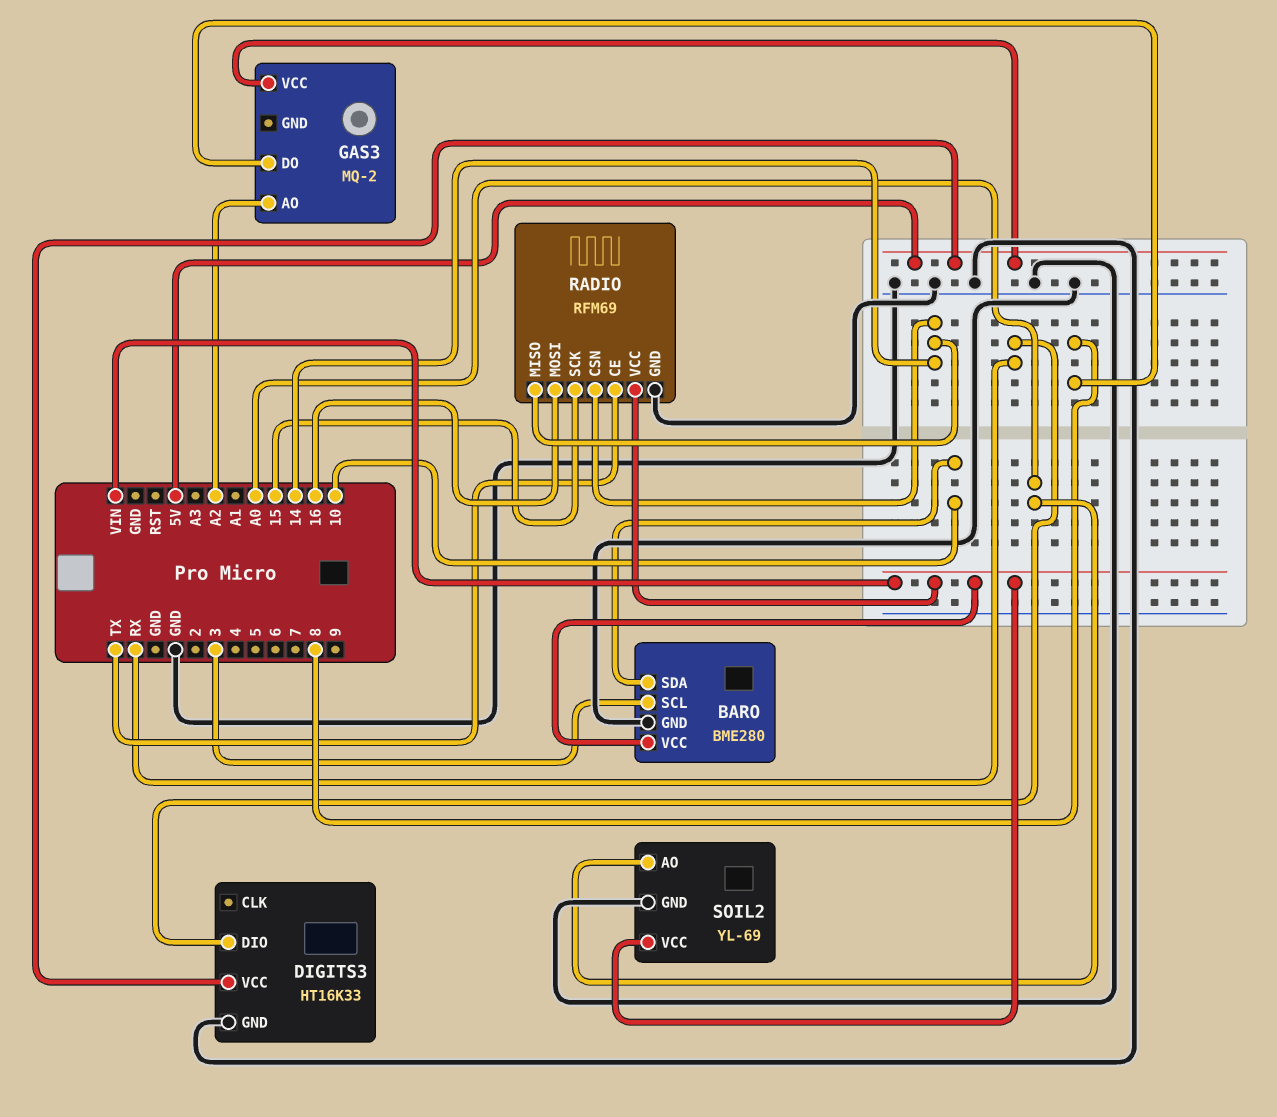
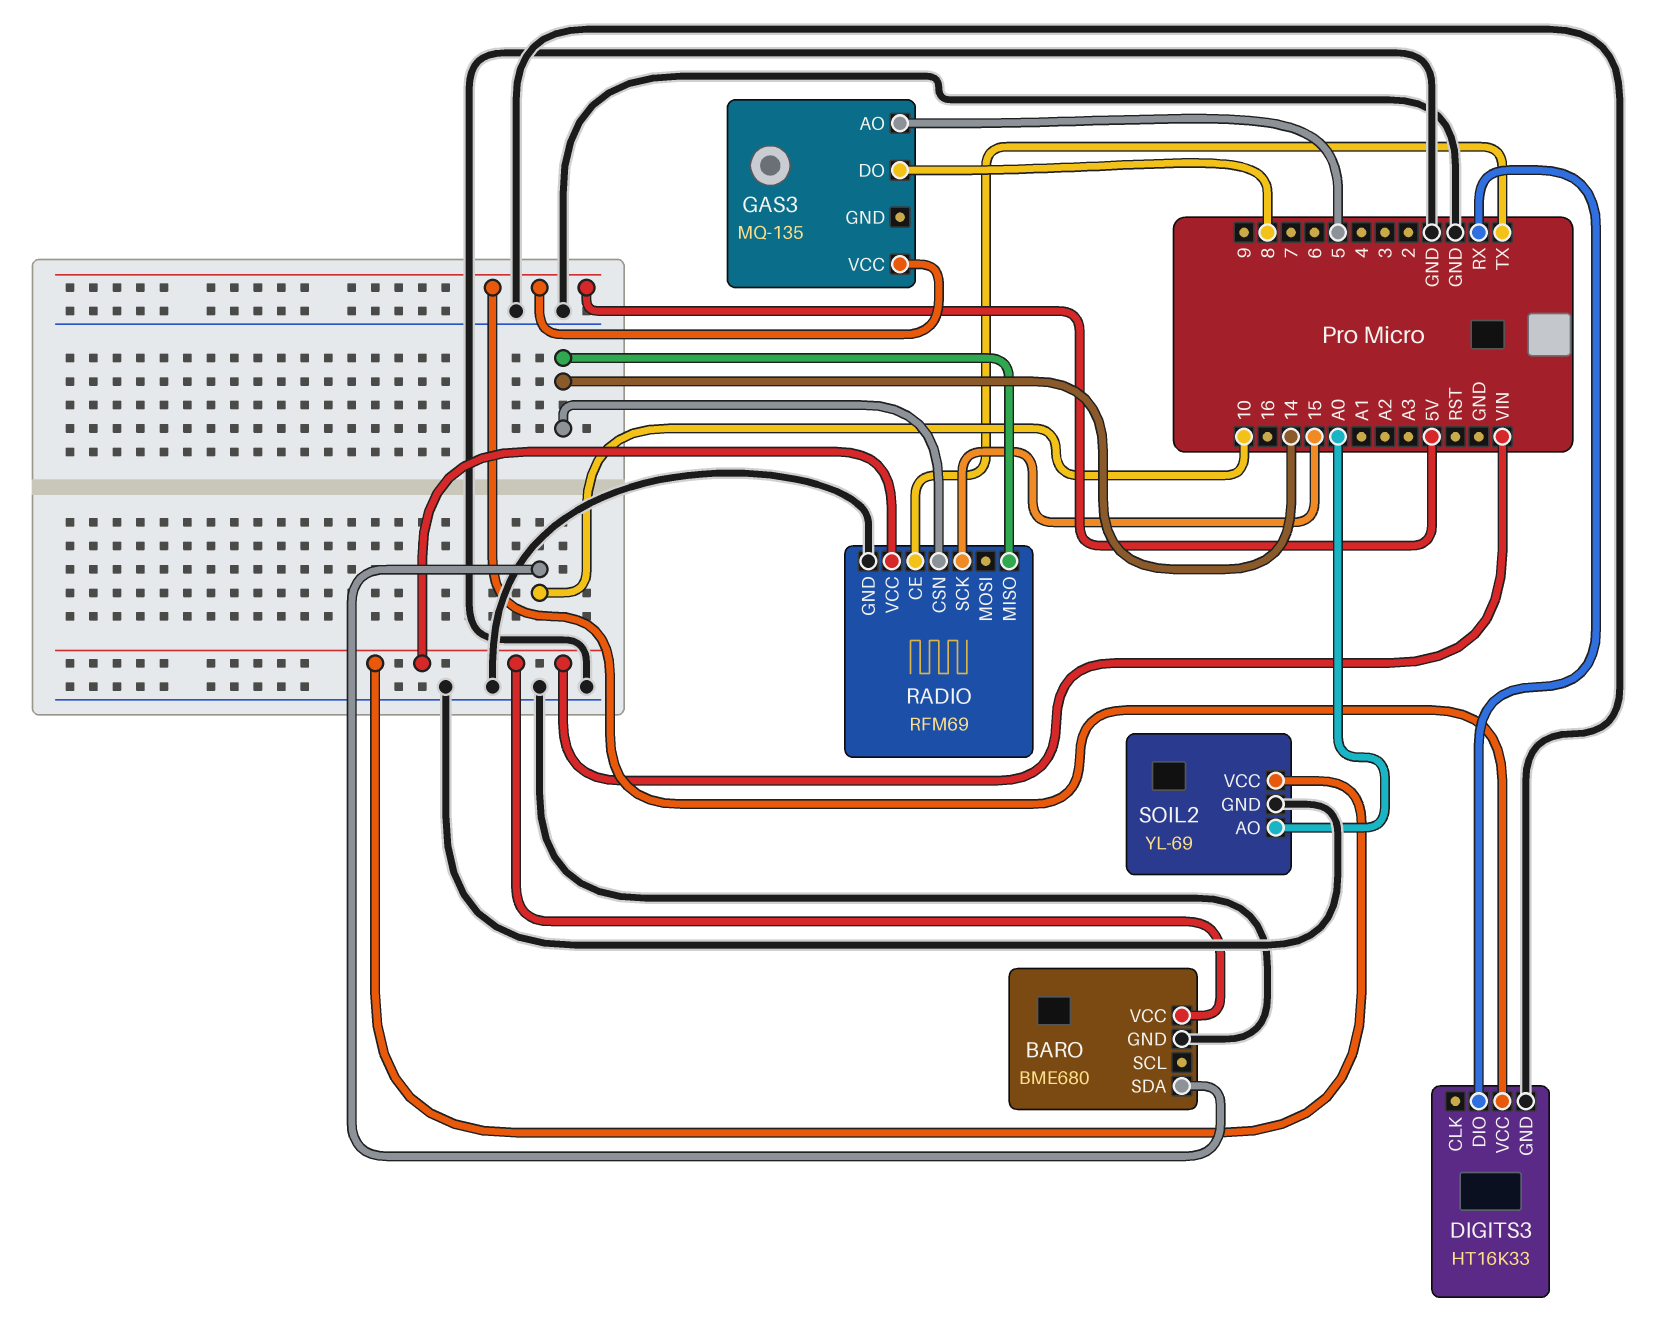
BARO: BME280 -> BME680
BARO pin SCL: 3 -> none
GAS3: MQ-2 -> MQ-135
GAS3 pin AO: A2 -> 5
RADIO pin MOSI: 16 -> none

